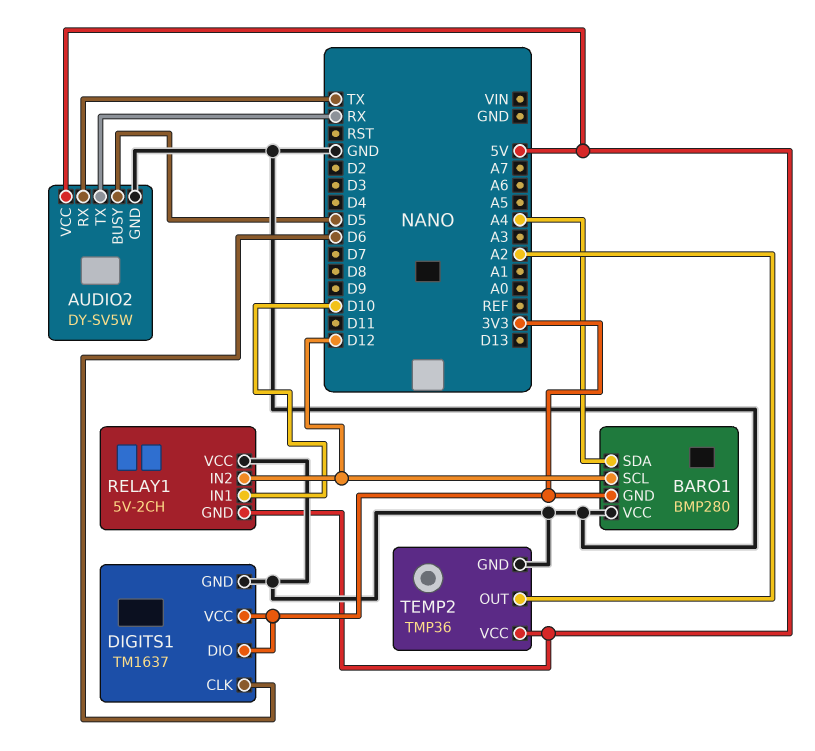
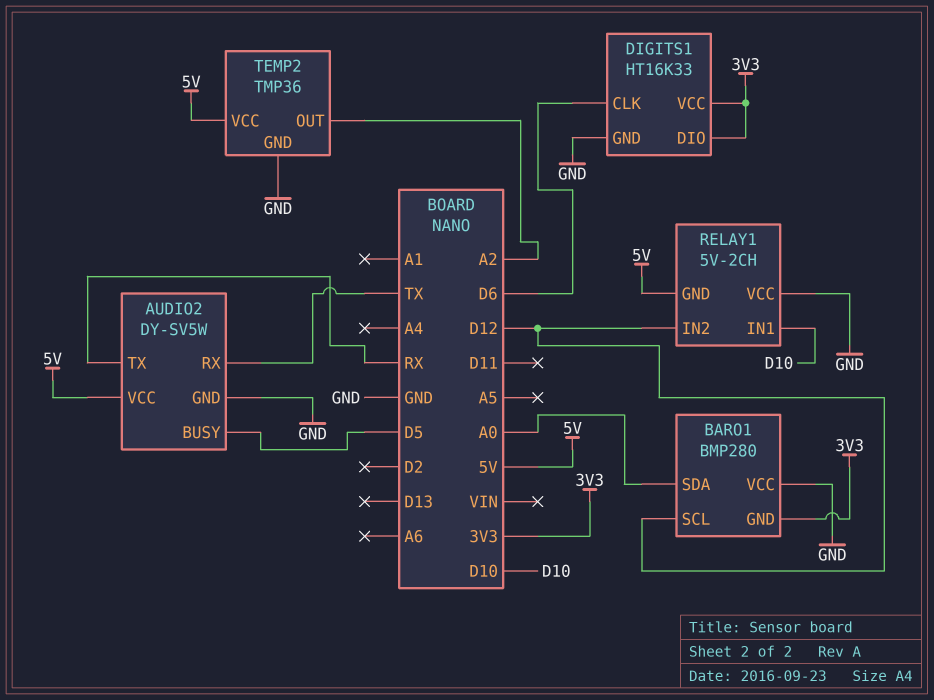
BARO1 pin SDA: A4 -> A0
DIGITS1: TM1637 -> HT16K33

